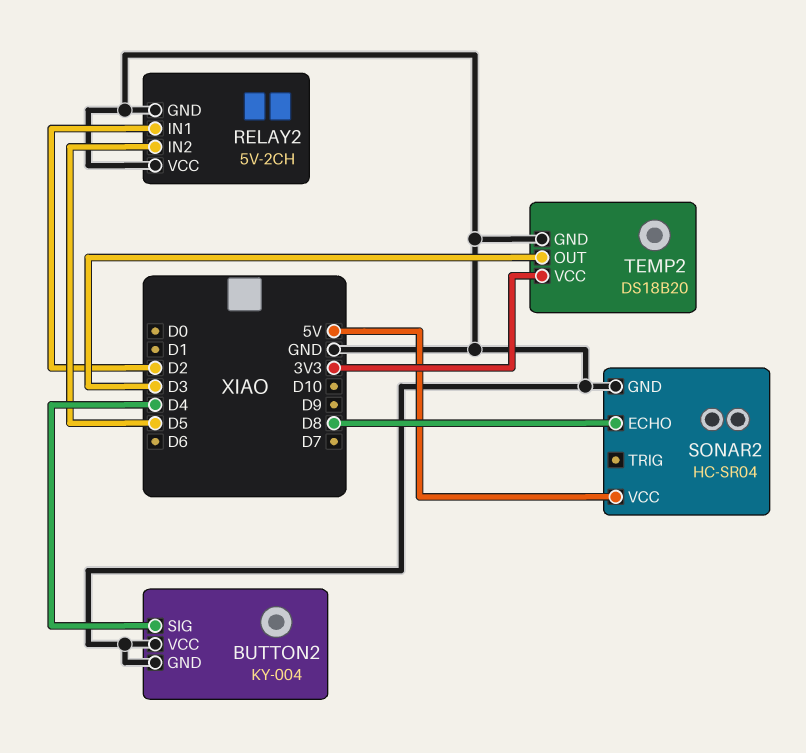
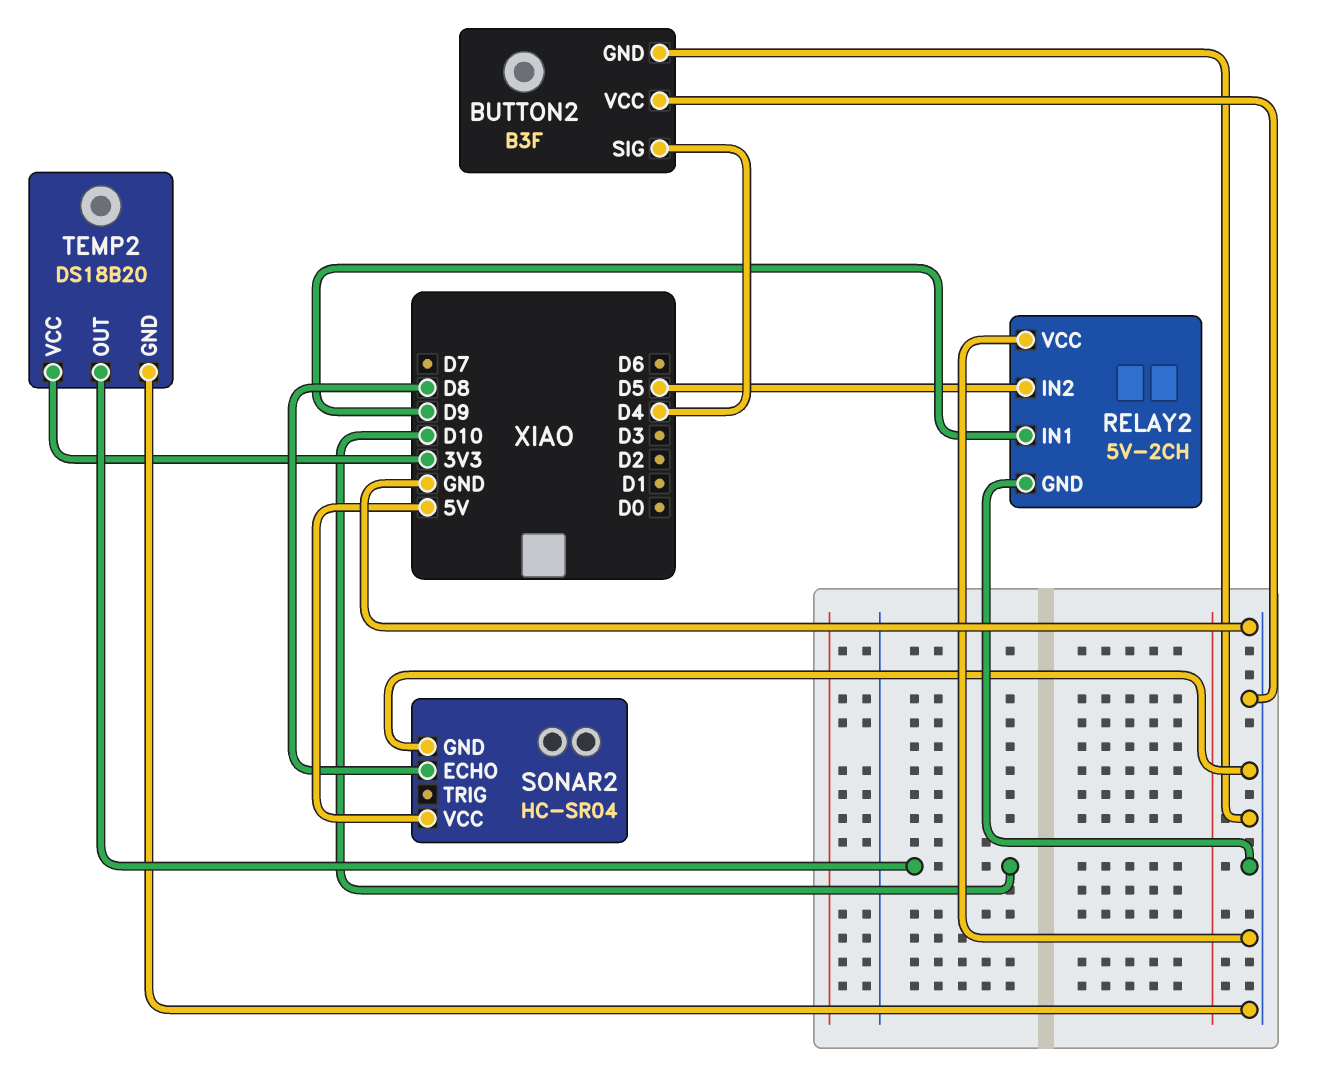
BUTTON2: KY-004 -> B3F
RELAY2 pin IN1: D2 -> D9
TEMP2 pin OUT: D3 -> D10

